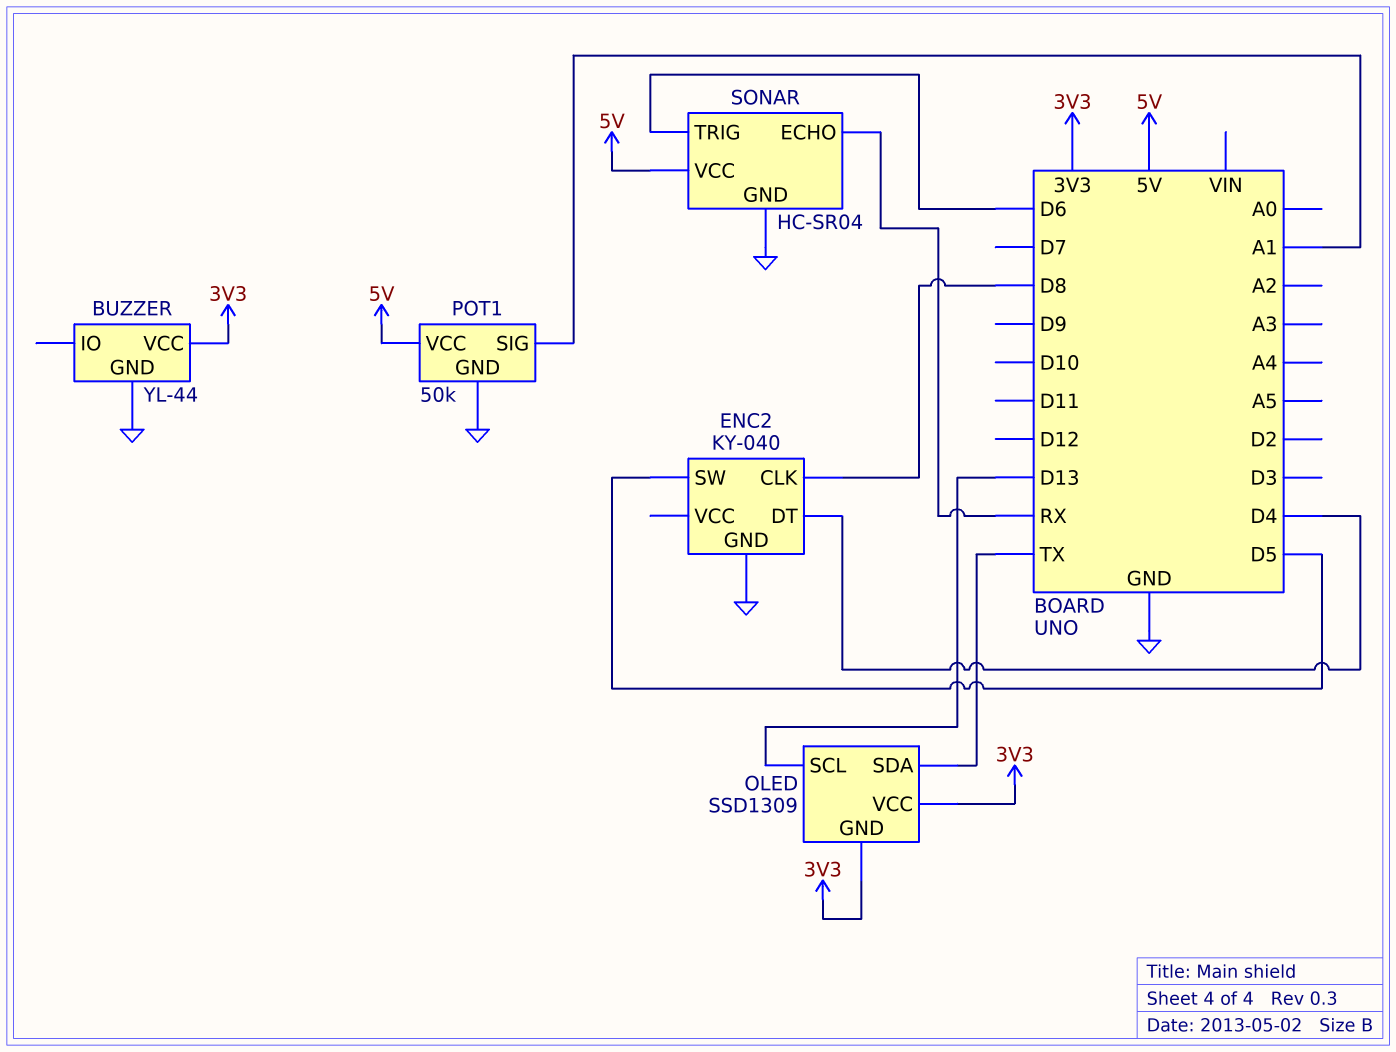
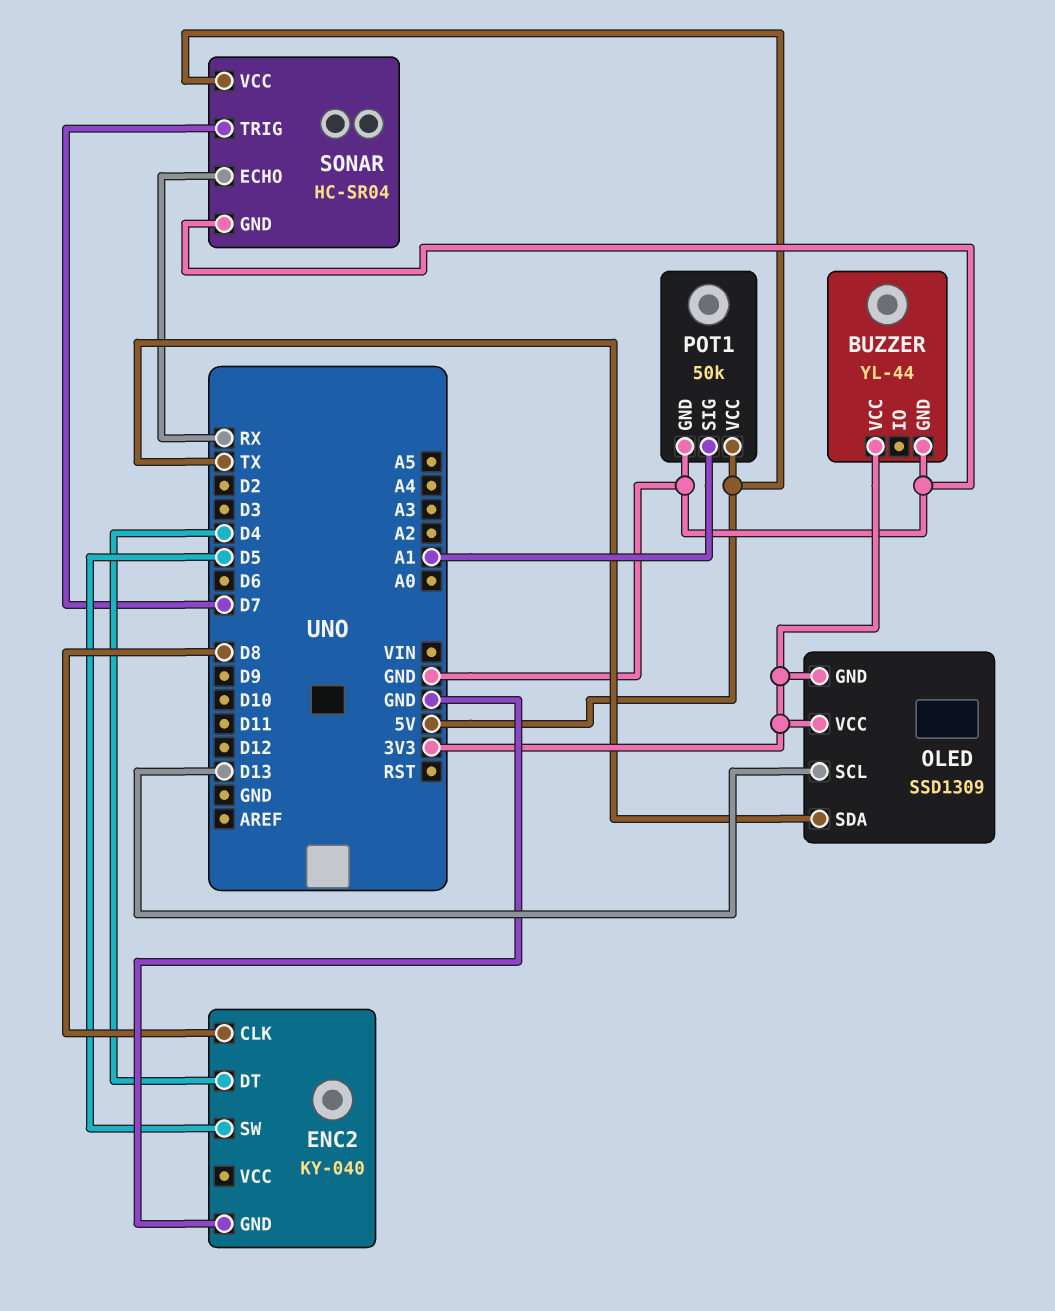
SONAR pin TRIG: D6 -> D7

